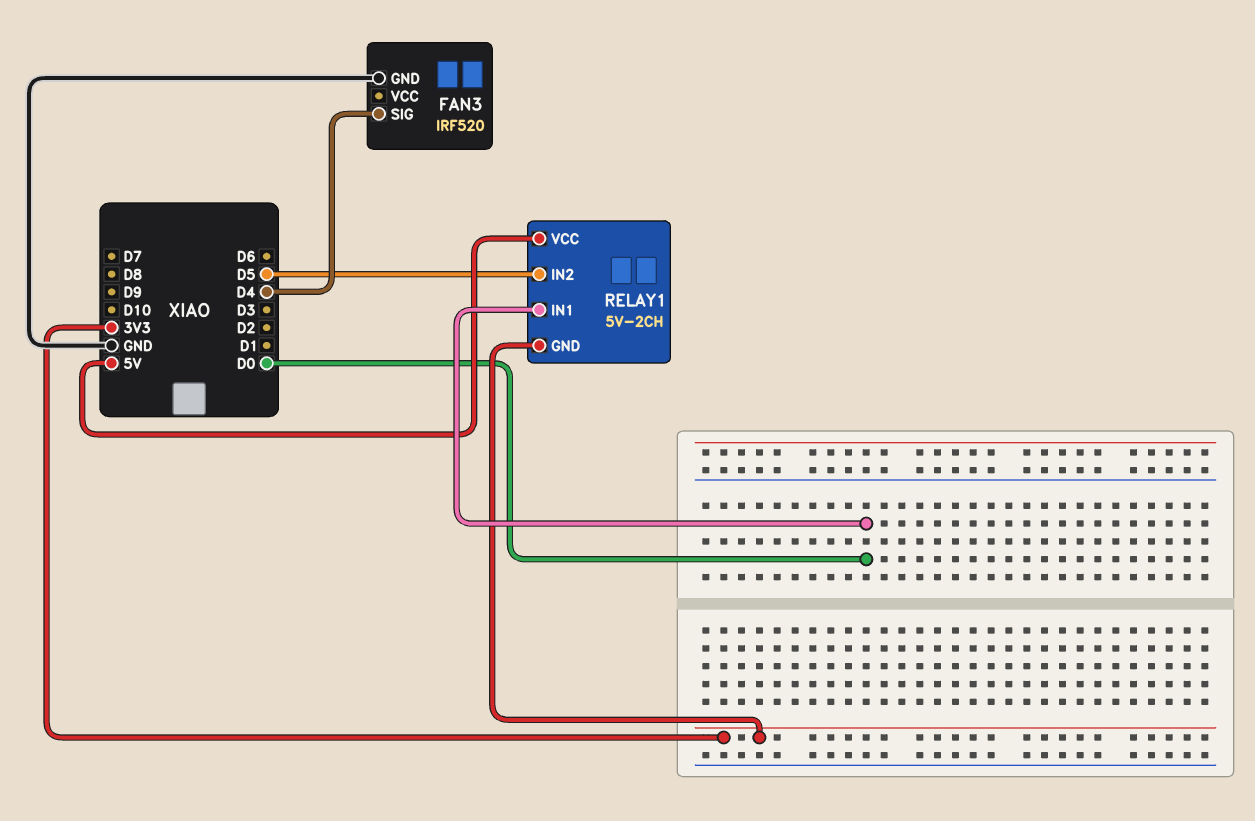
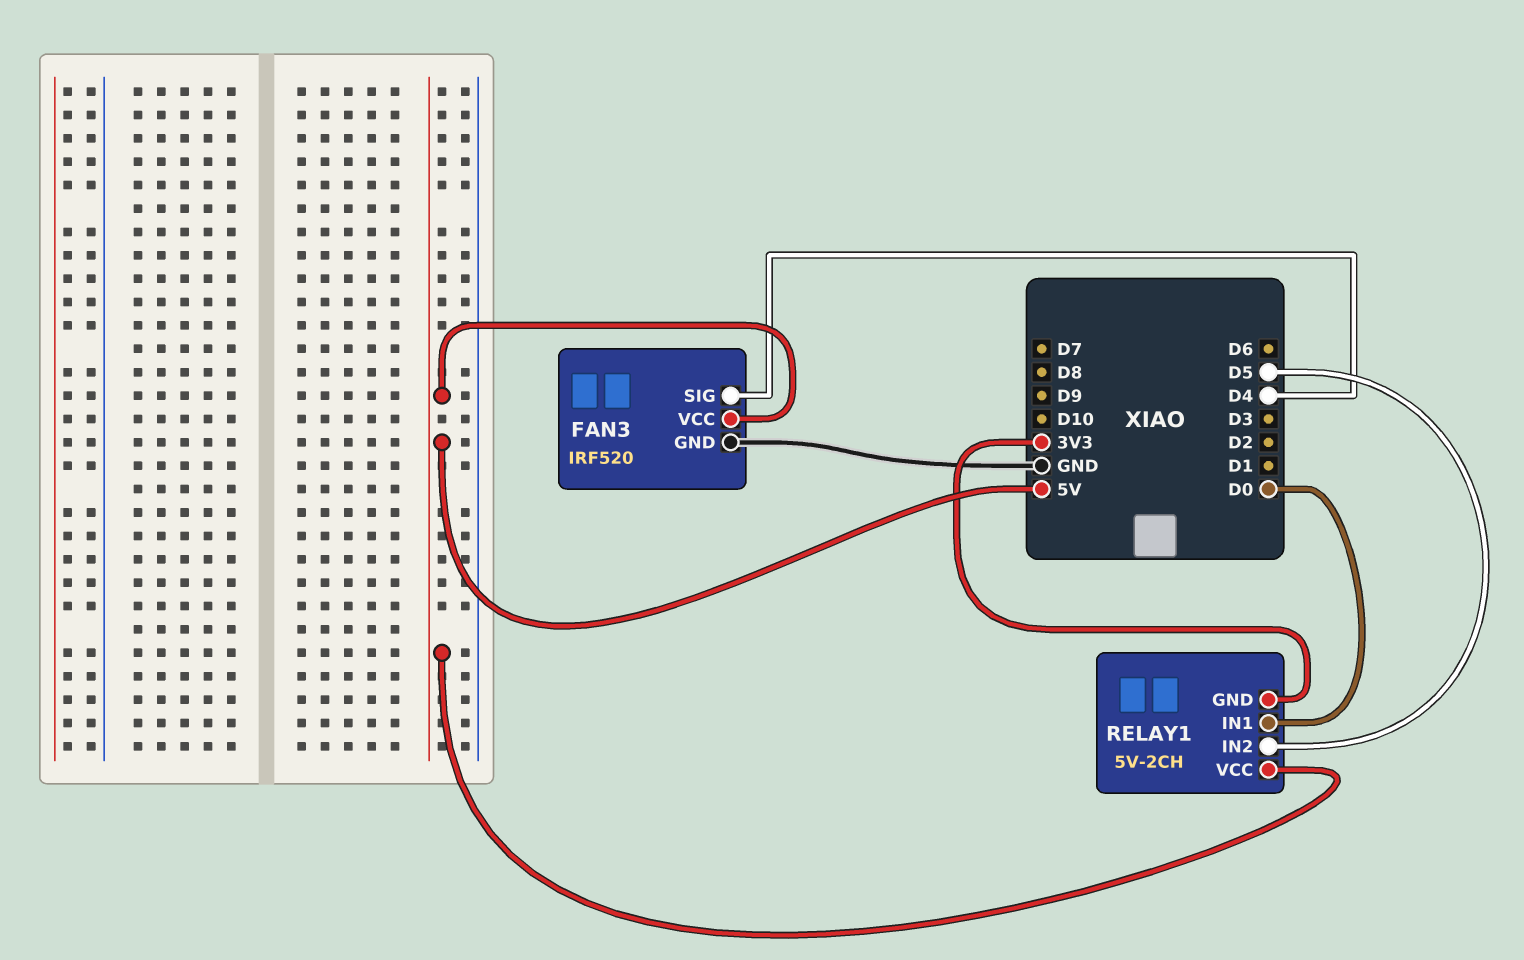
FAN3 pin VCC: none -> 5V

